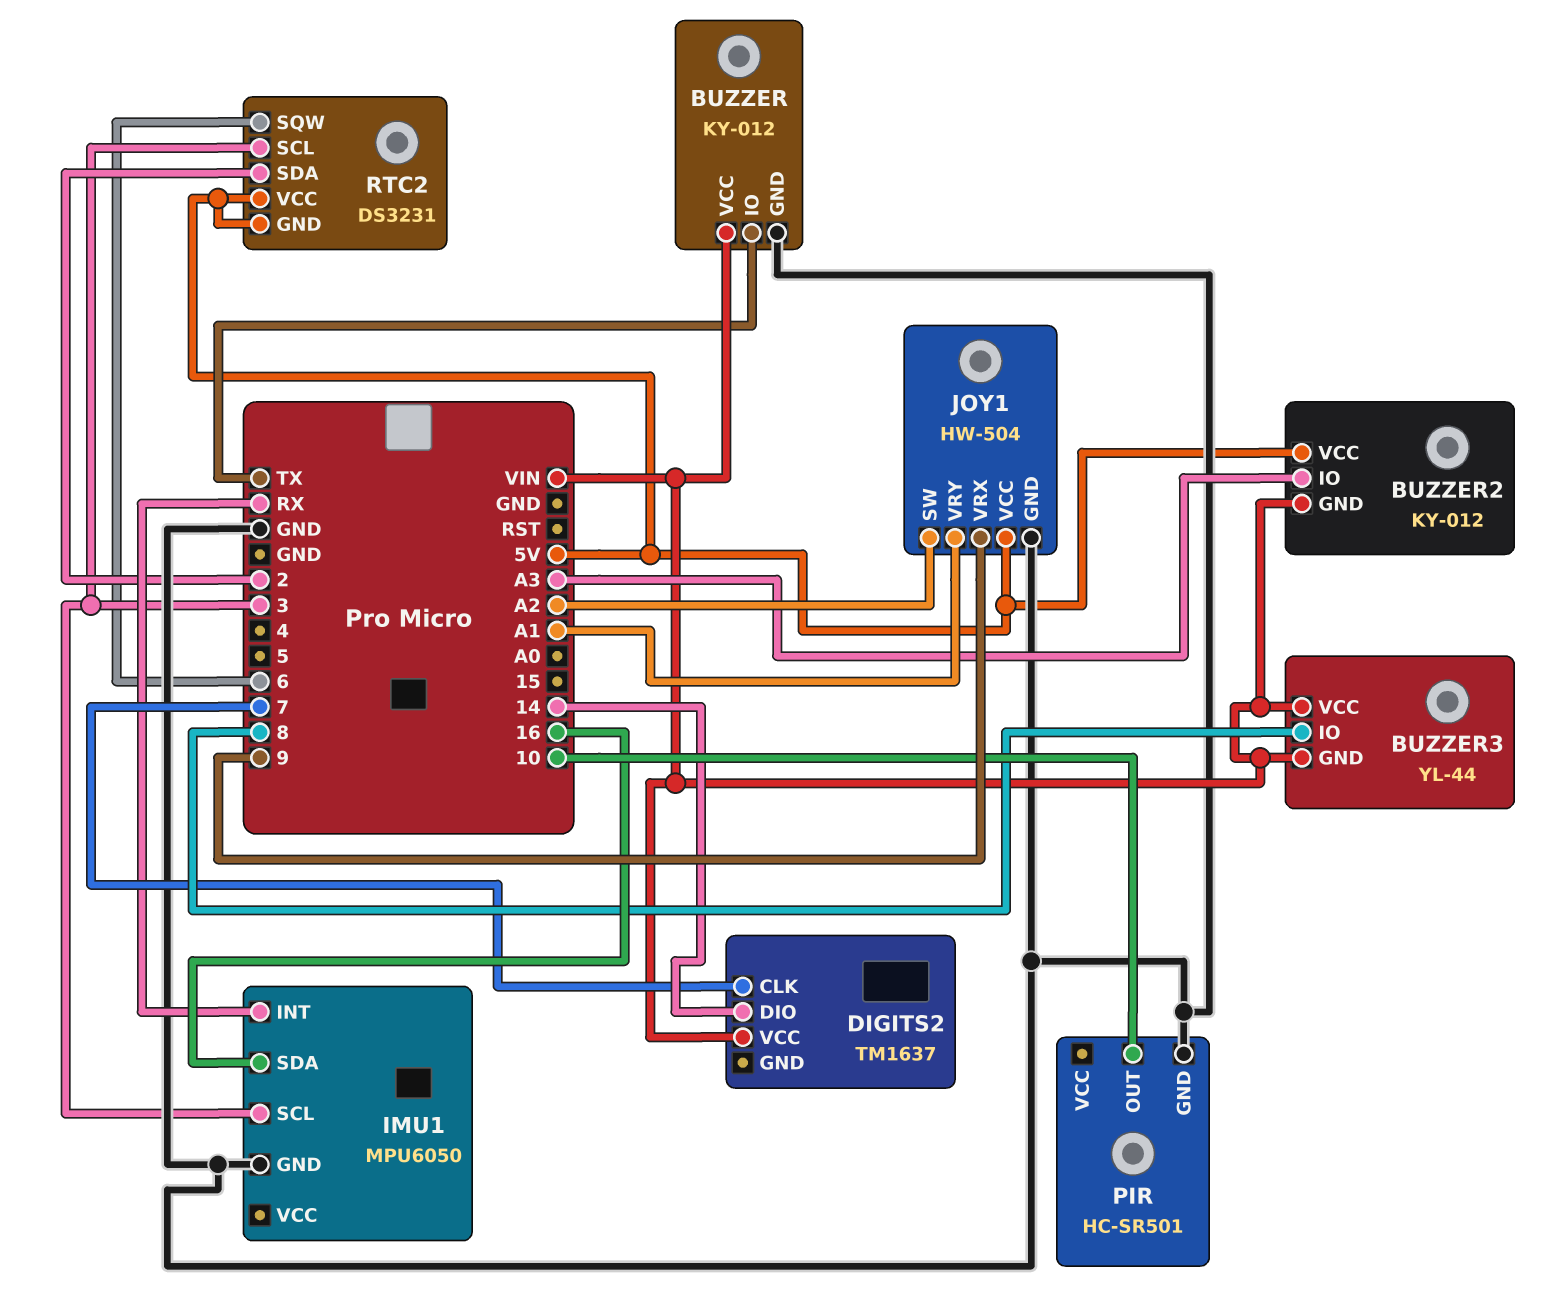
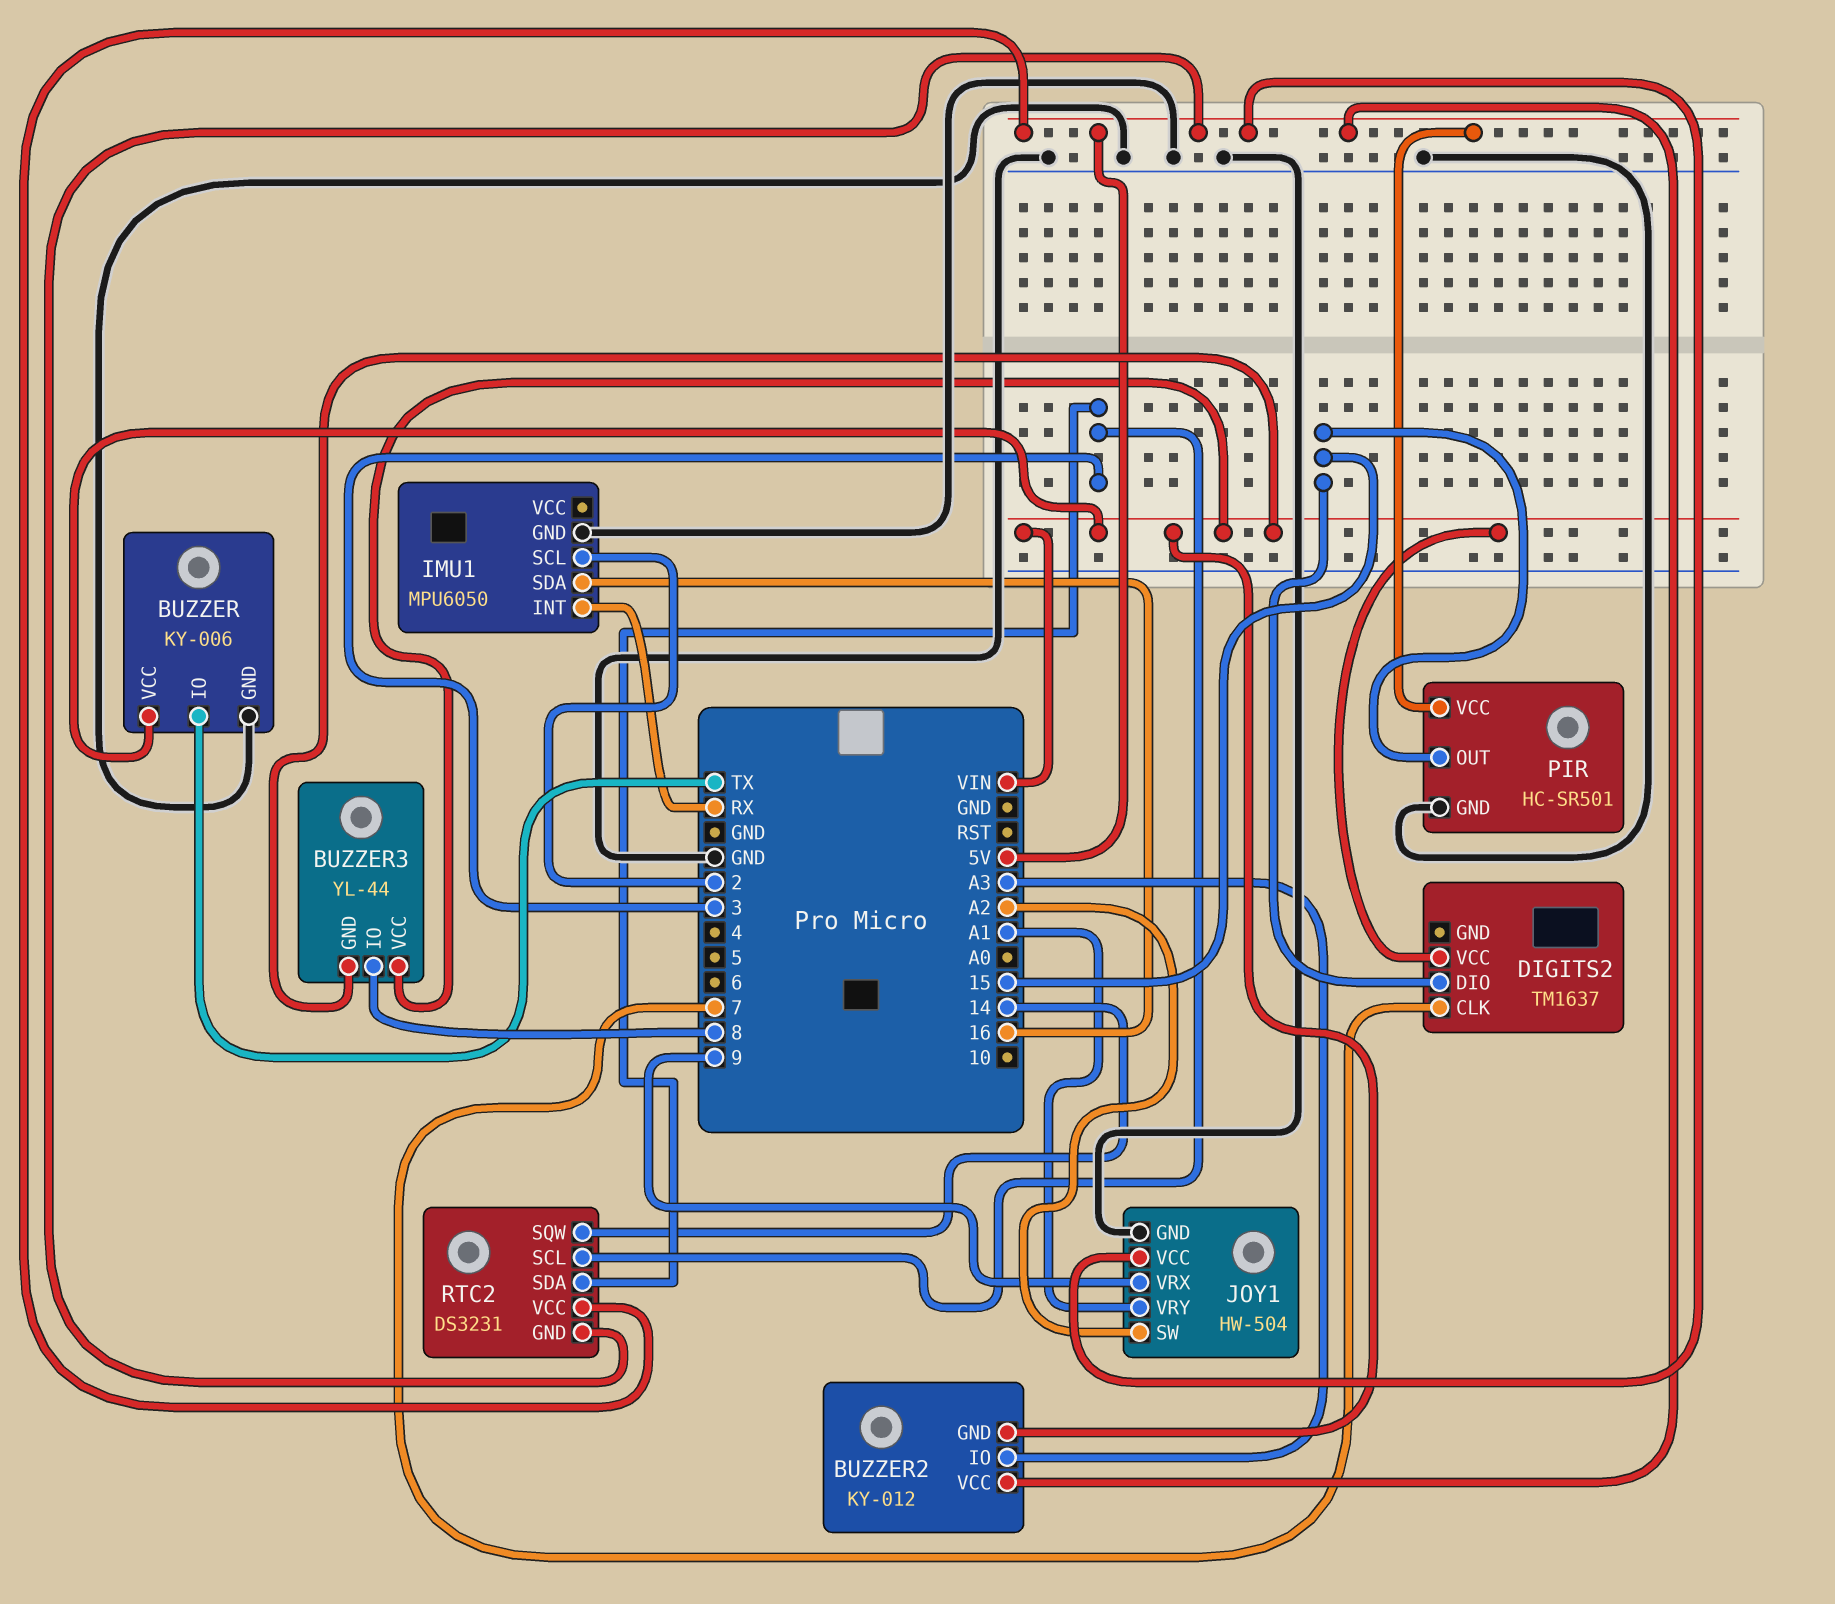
BUZZER: KY-012 -> KY-006
DIGITS2 pin DIO: 14 -> 15
IMU1 pin SCL: 3 -> 2
PIR pin OUT: 10 -> 15
PIR pin VCC: none -> 5V
RTC2 pin SDA: 2 -> 3
RTC2 pin SQW: 6 -> 14

